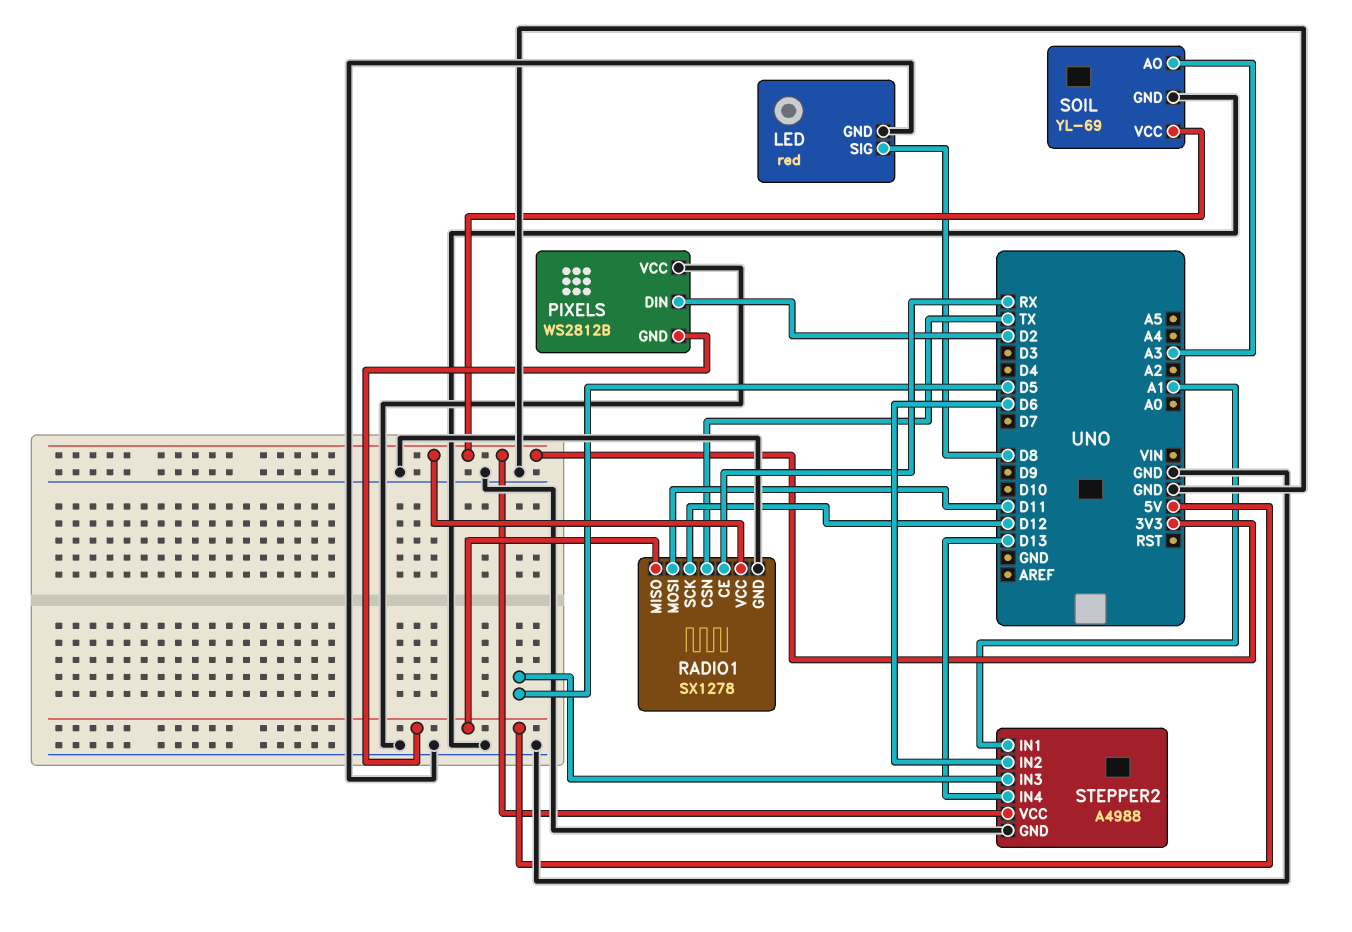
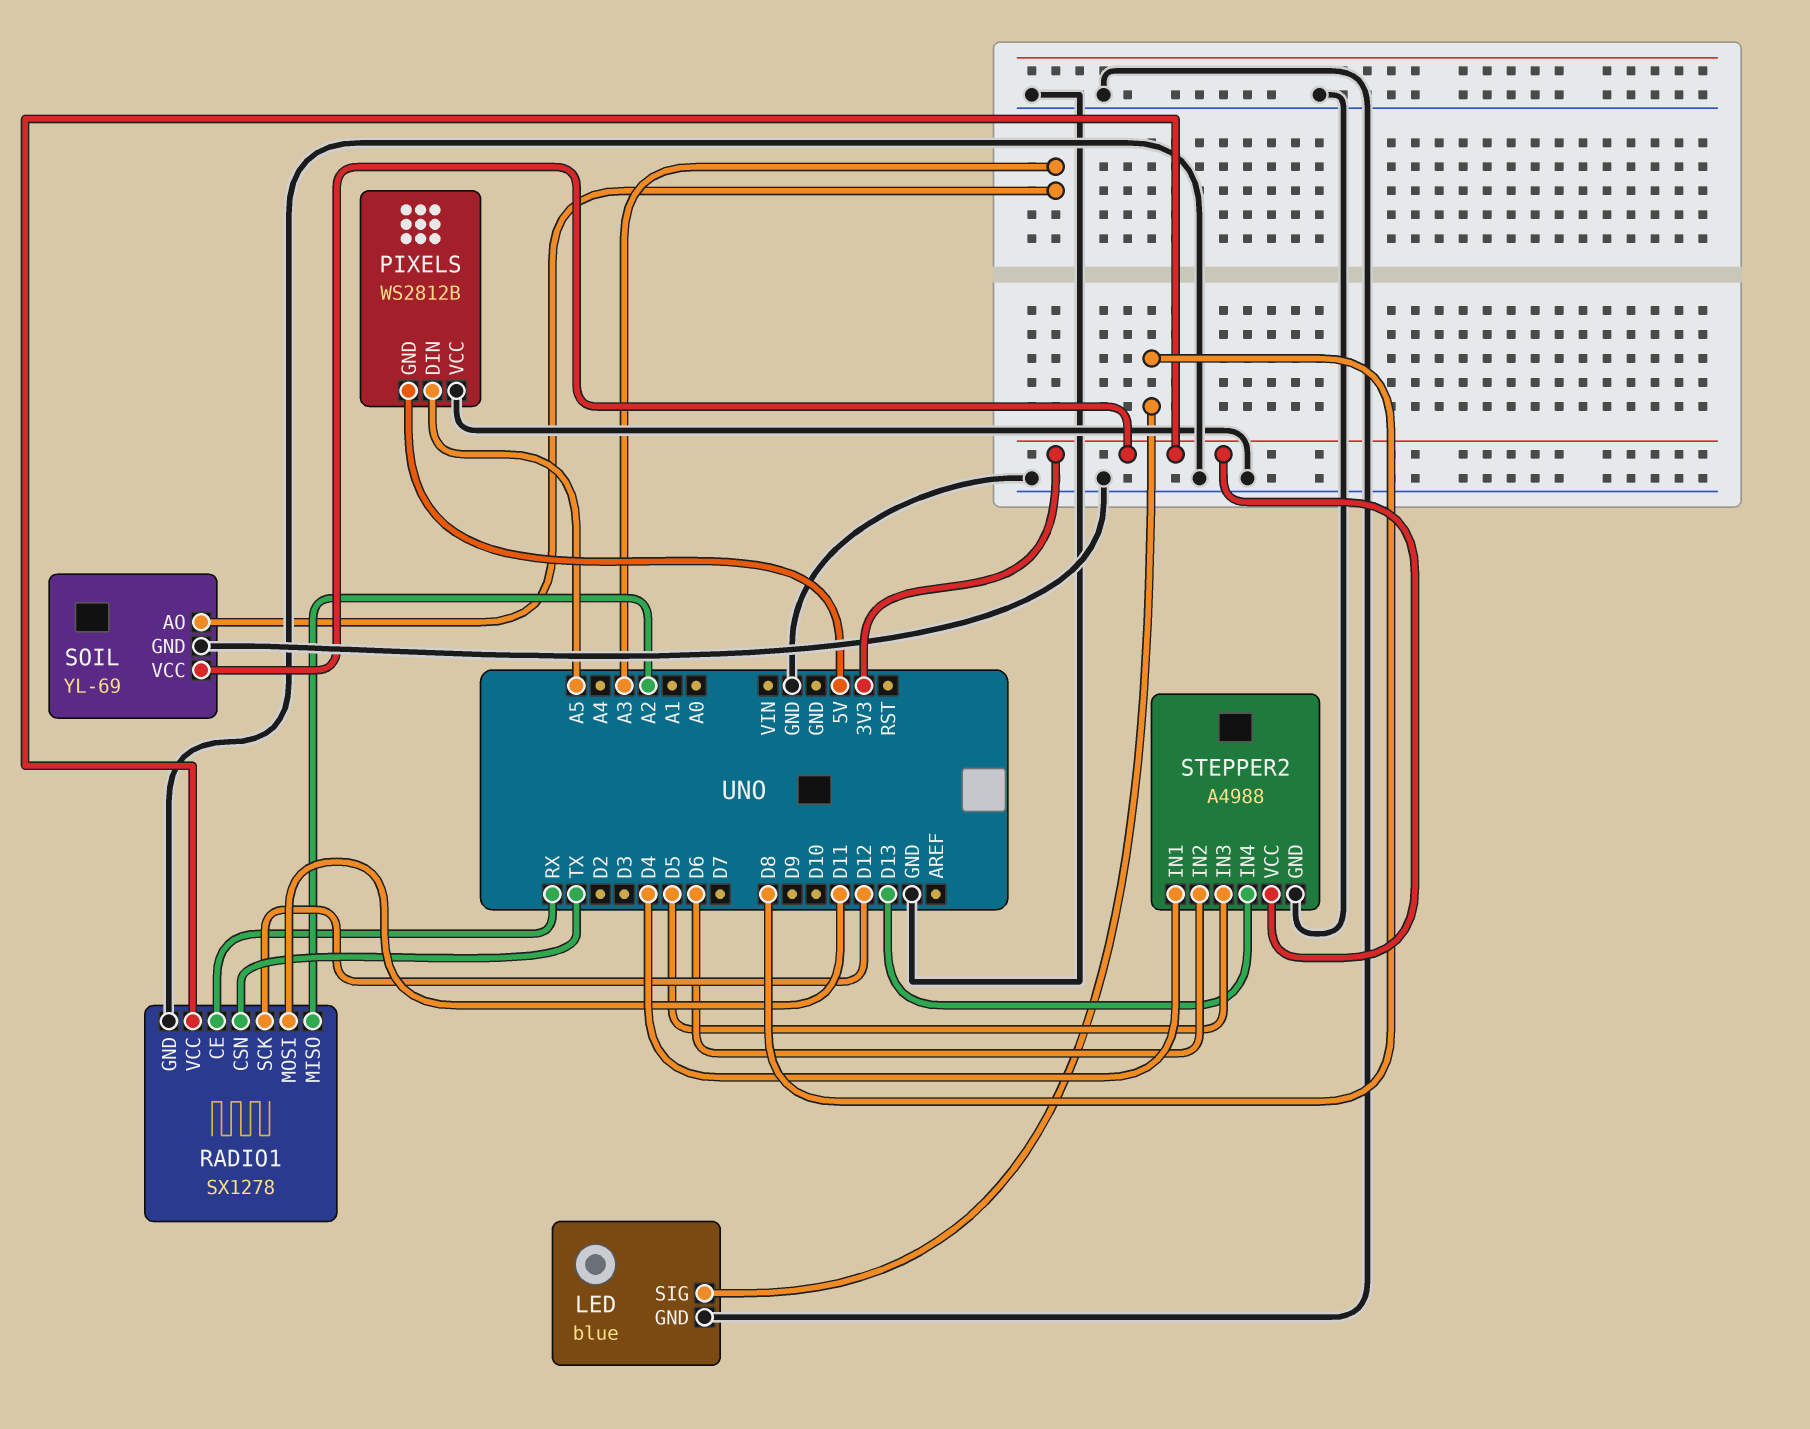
LED: red -> blue
PIXELS pin DIN: D2 -> A5
RADIO1 pin MISO: 5V -> A2
STEPPER2 pin IN1: A1 -> D4

